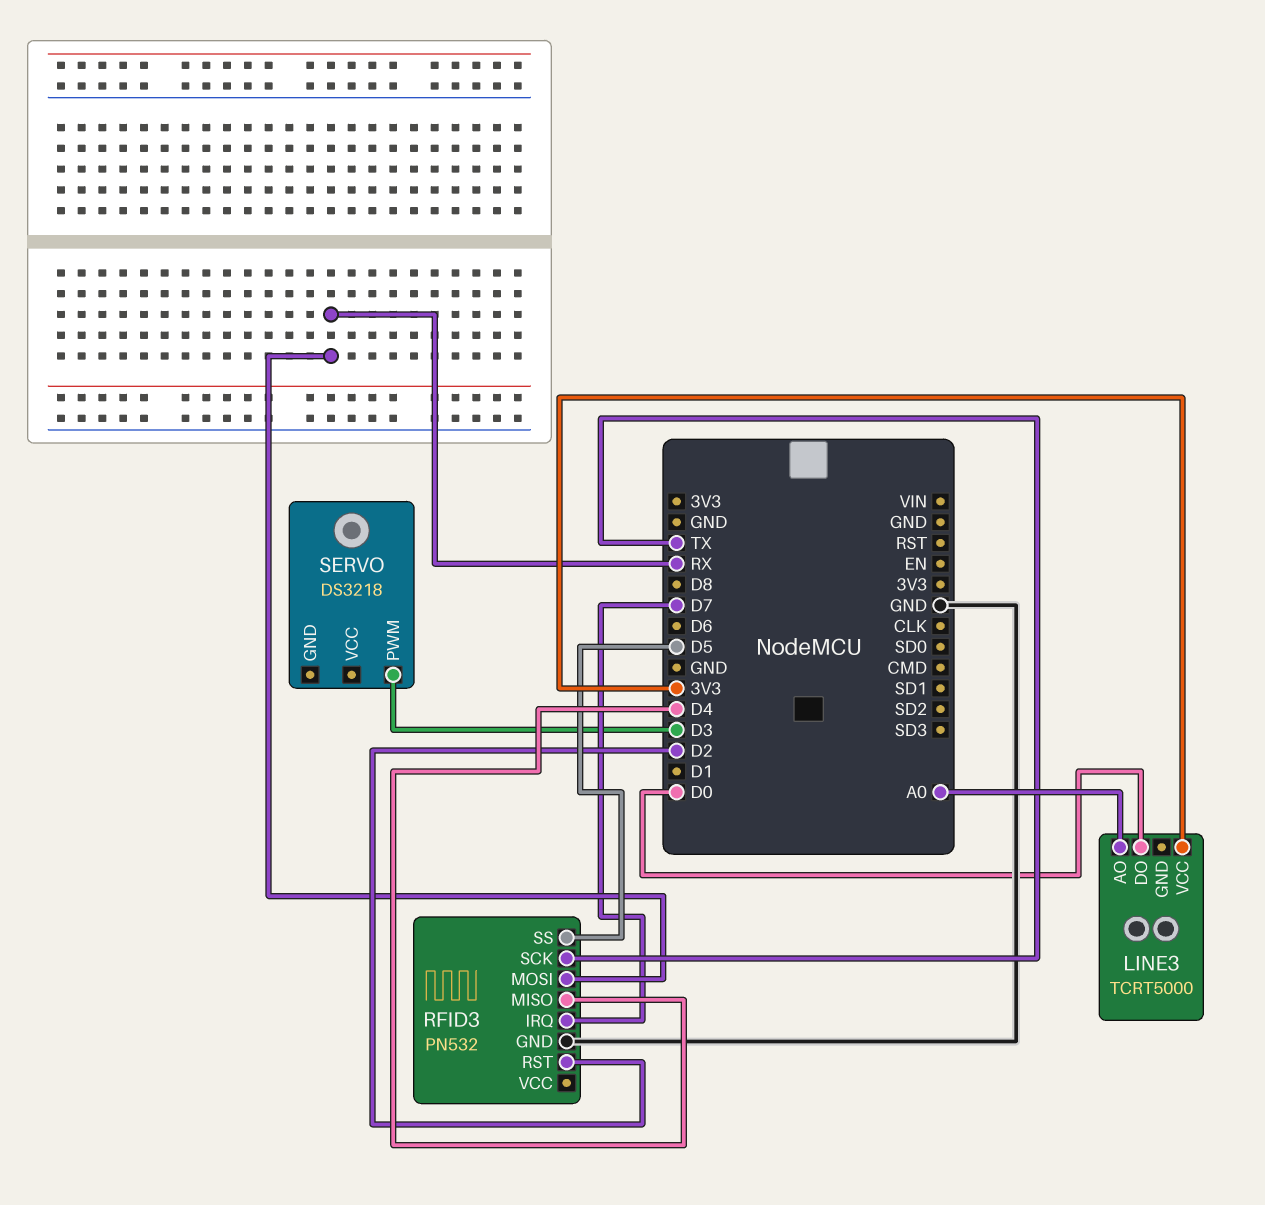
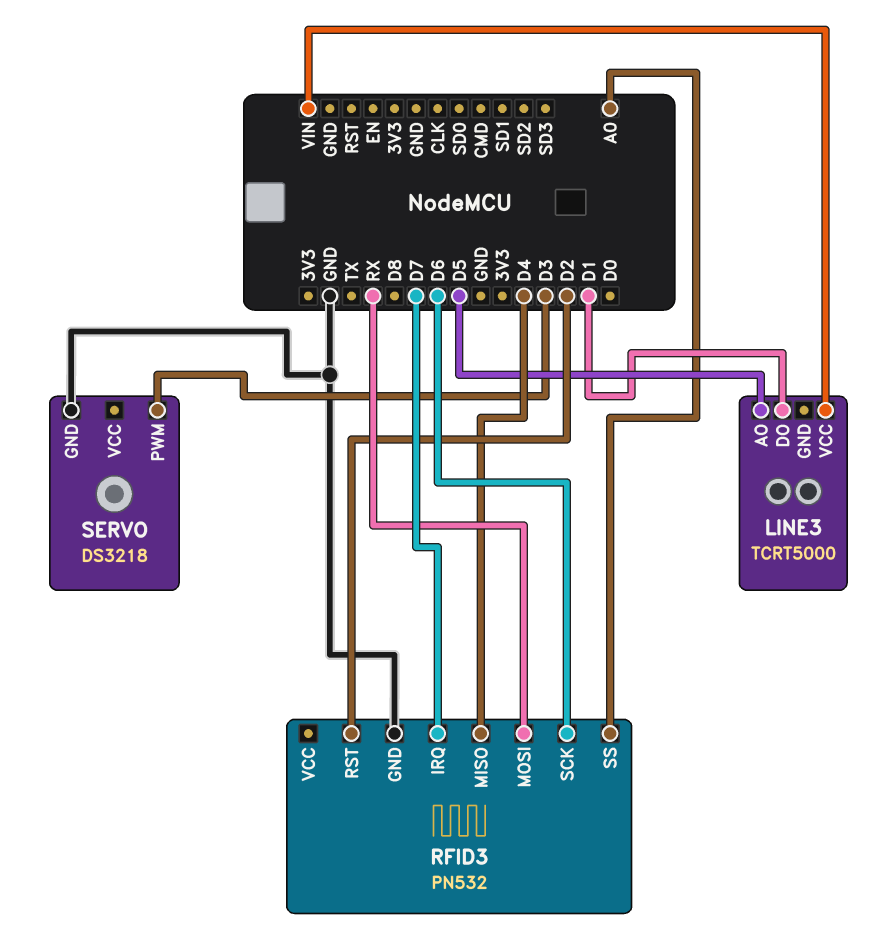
LINE3 pin AO: A0 -> D5
LINE3 pin DO: D0 -> D1
LINE3 pin VCC: 3V3 -> VIN
RFID3 pin SCK: TX -> D6
RFID3 pin SS: D5 -> A0
SERVO pin GND: none -> GND

